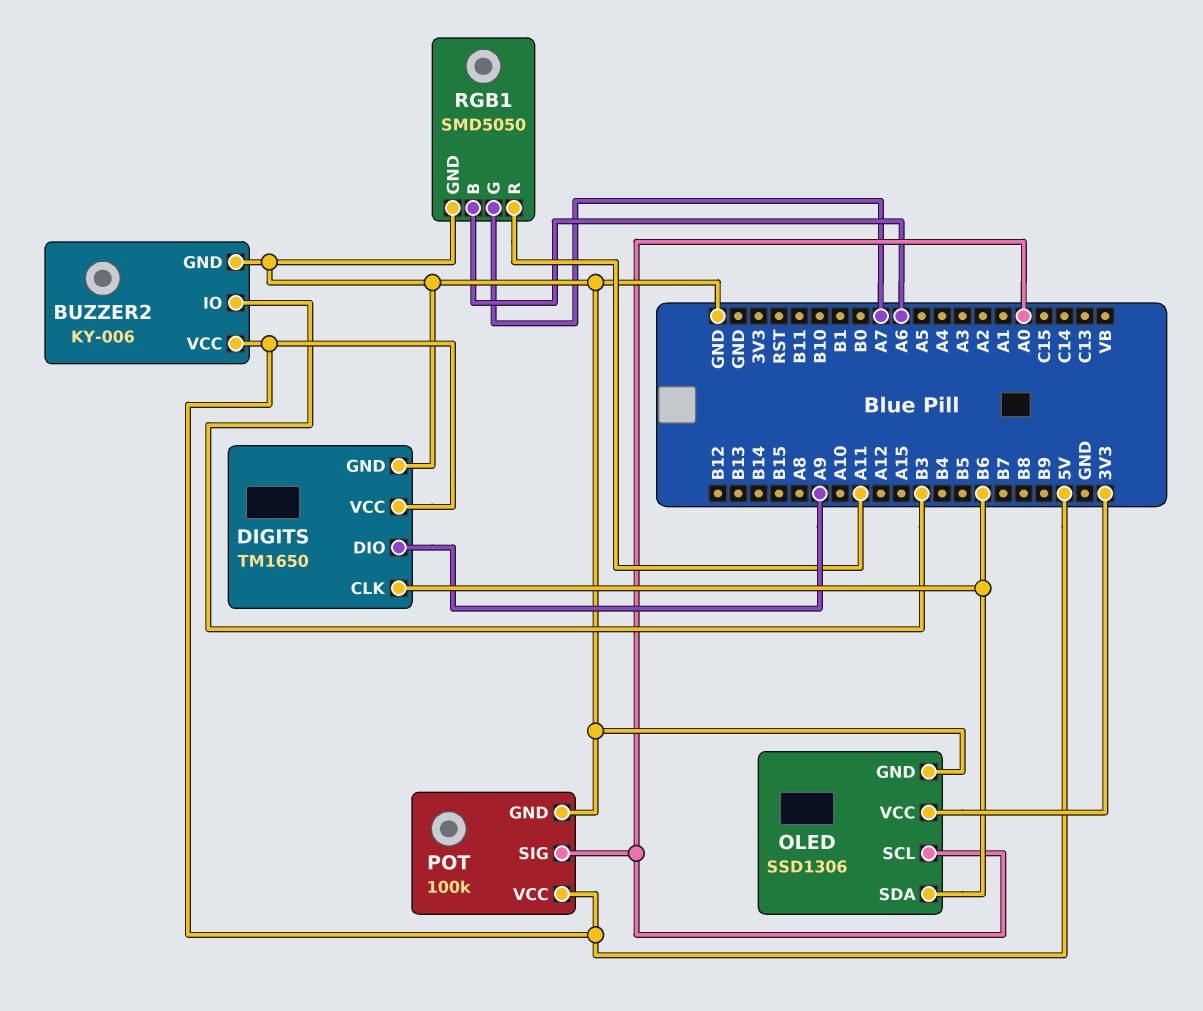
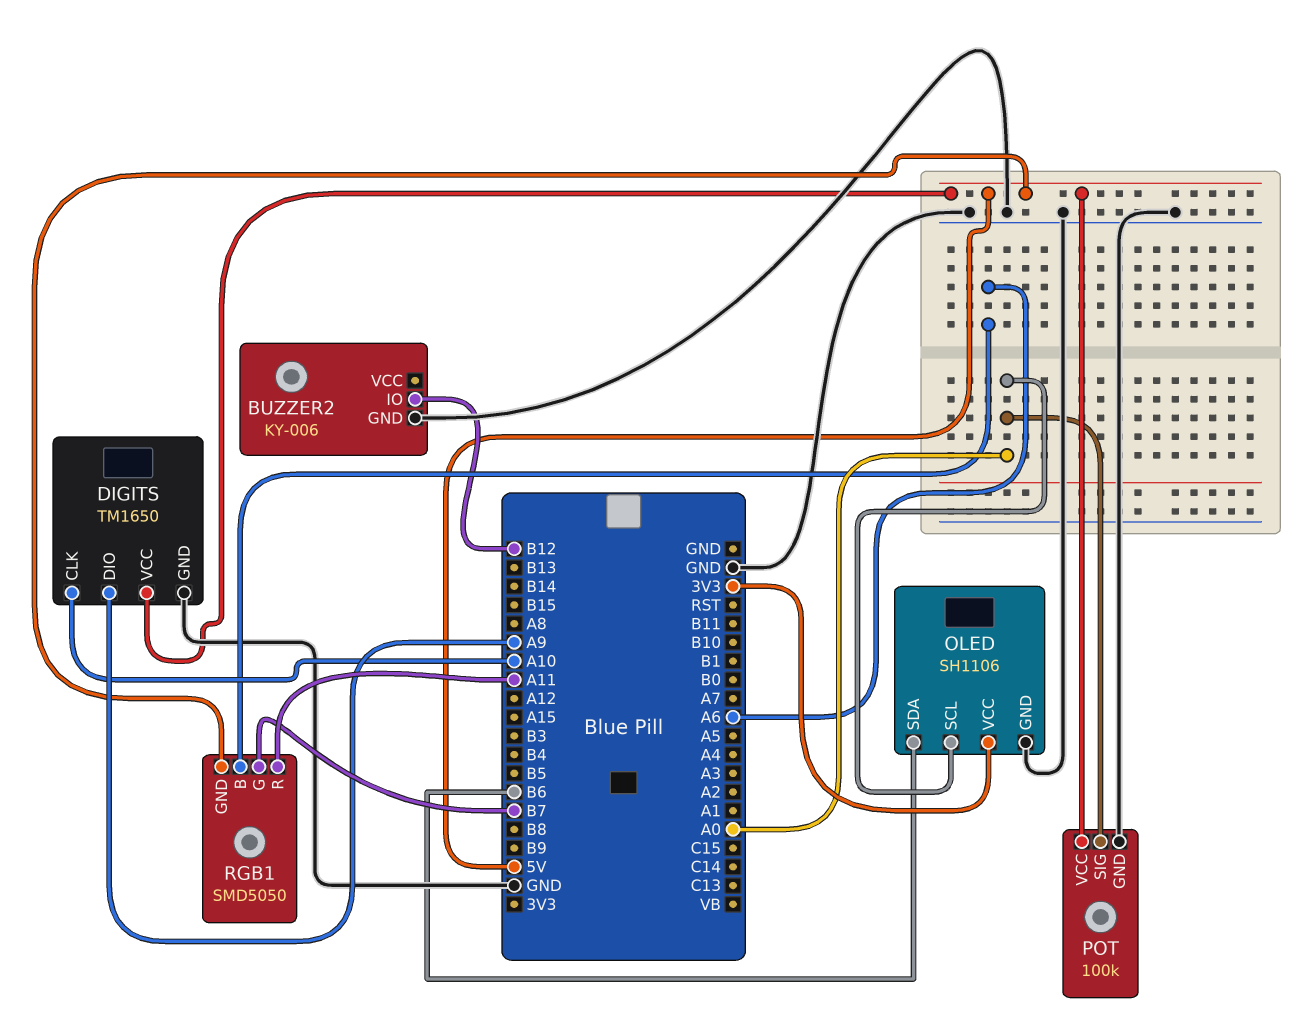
BUZZER2 pin IO: B3 -> B12
BUZZER2 pin VCC: 5V -> none
DIGITS pin CLK: B6 -> A10
OLED: SSD1306 -> SH1106
RGB1 pin G: A7 -> B7
RGB1 pin GND: GND -> 5V

